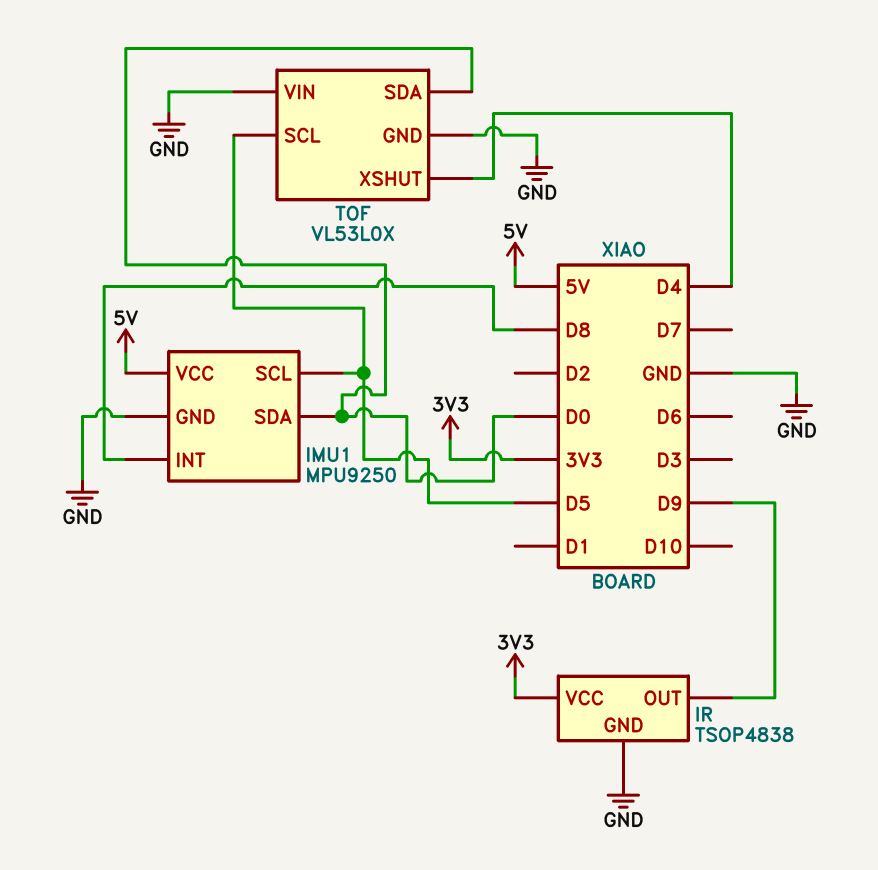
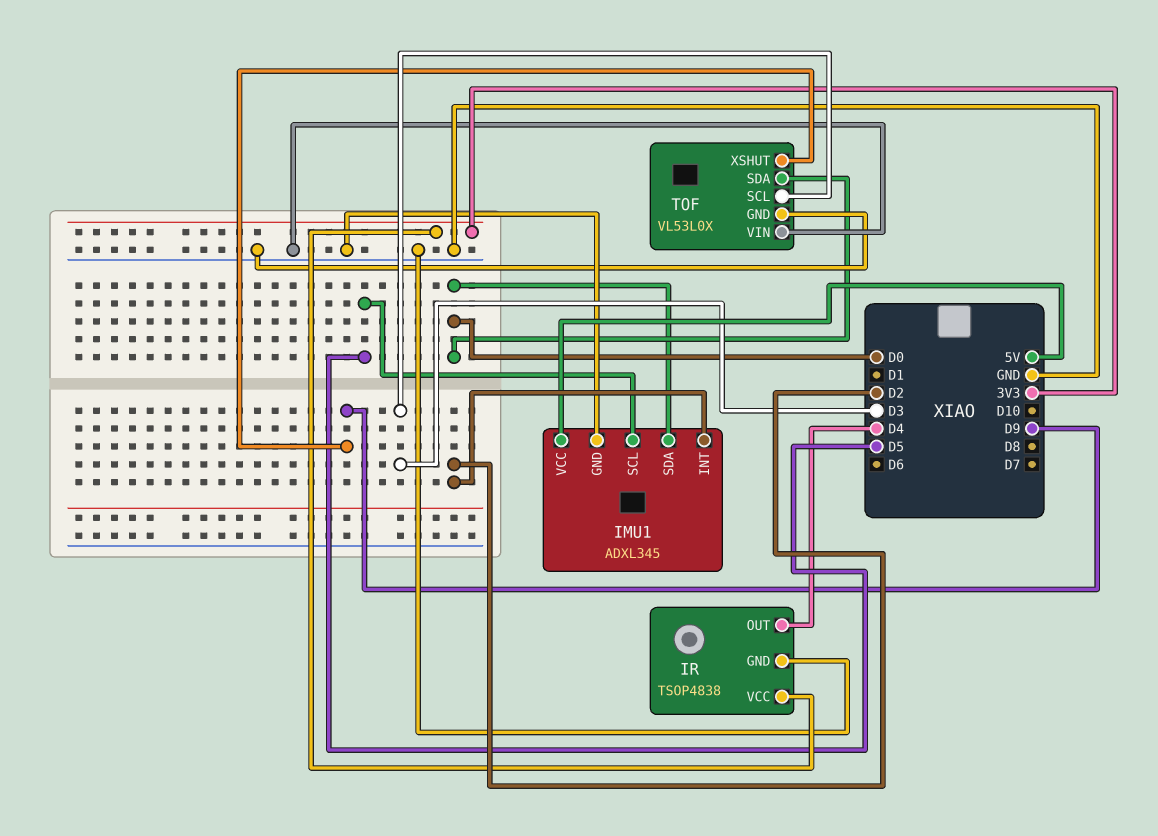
IMU1: MPU9250 -> ADXL345
IMU1 pin INT: D8 -> D2
IR pin OUT: D9 -> D4
TOF pin SCL: D5 -> D3
TOF pin XSHUT: D4 -> D9

